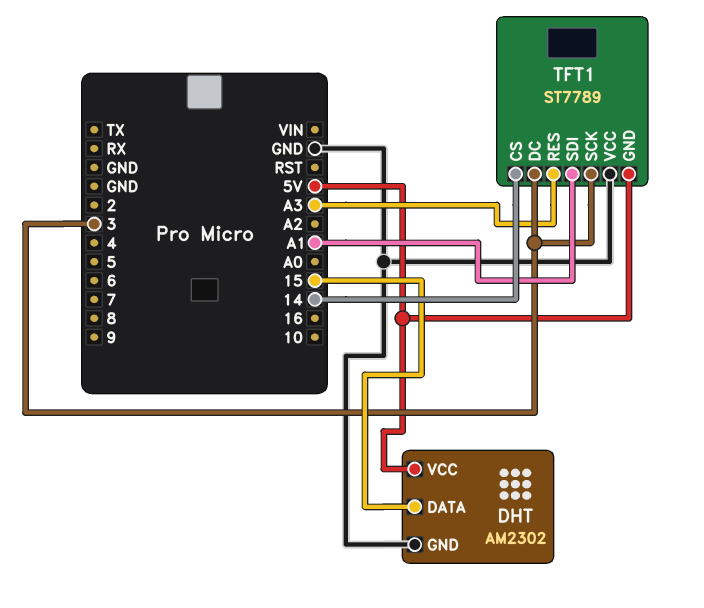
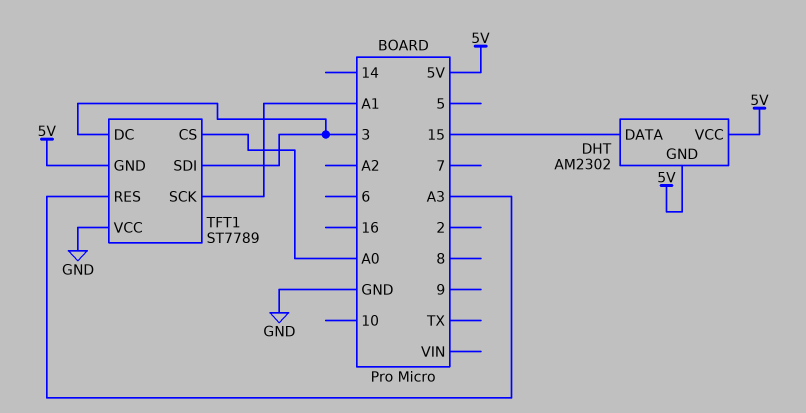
DHT pin GND: GND -> 5V
TFT1 pin CS: 14 -> A0
TFT1 pin SCK: 3 -> A1
TFT1 pin SDI: A1 -> 3

